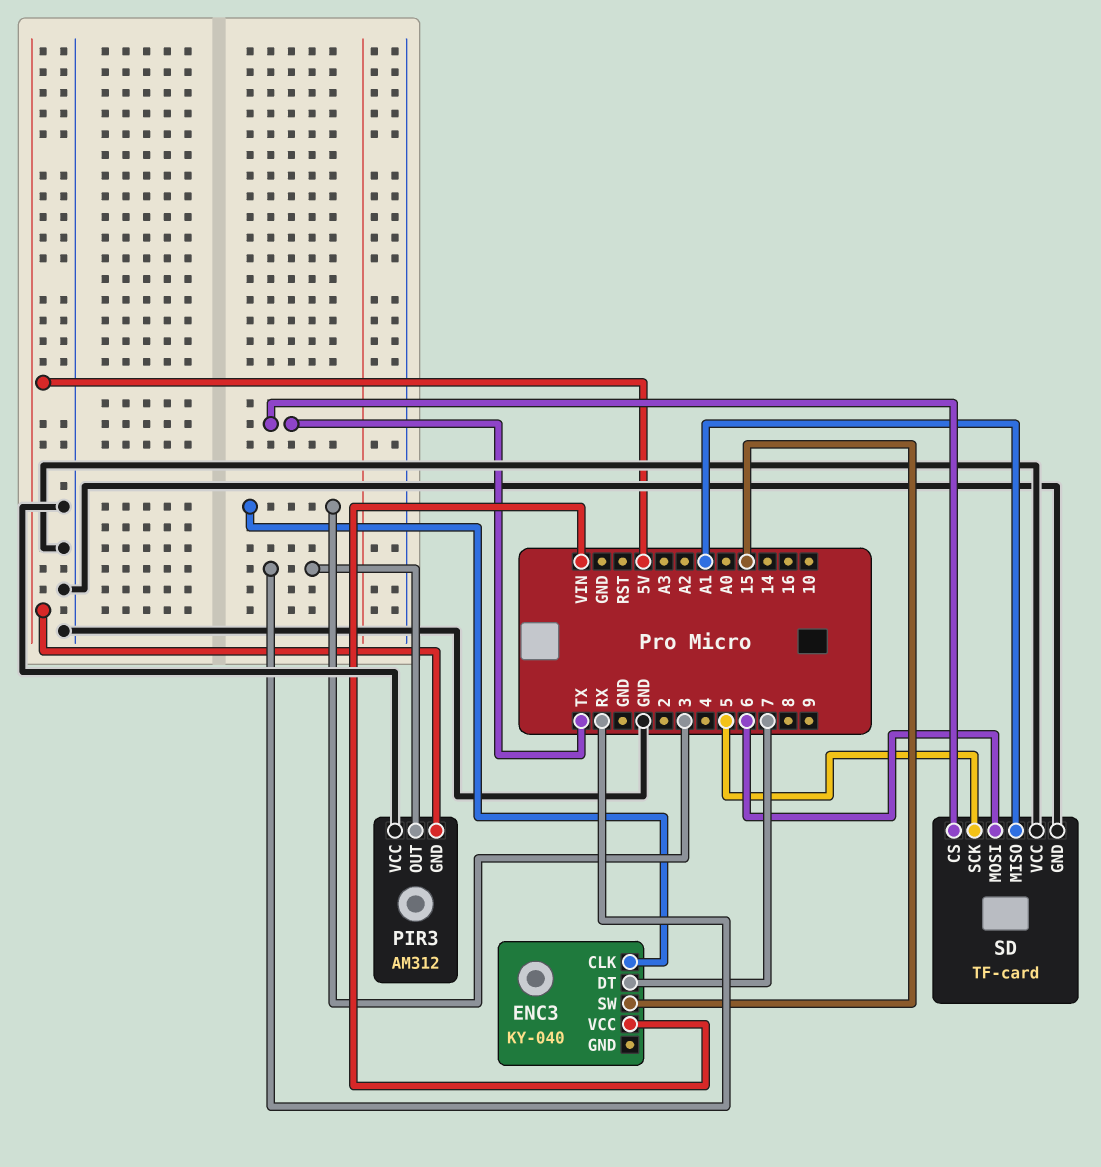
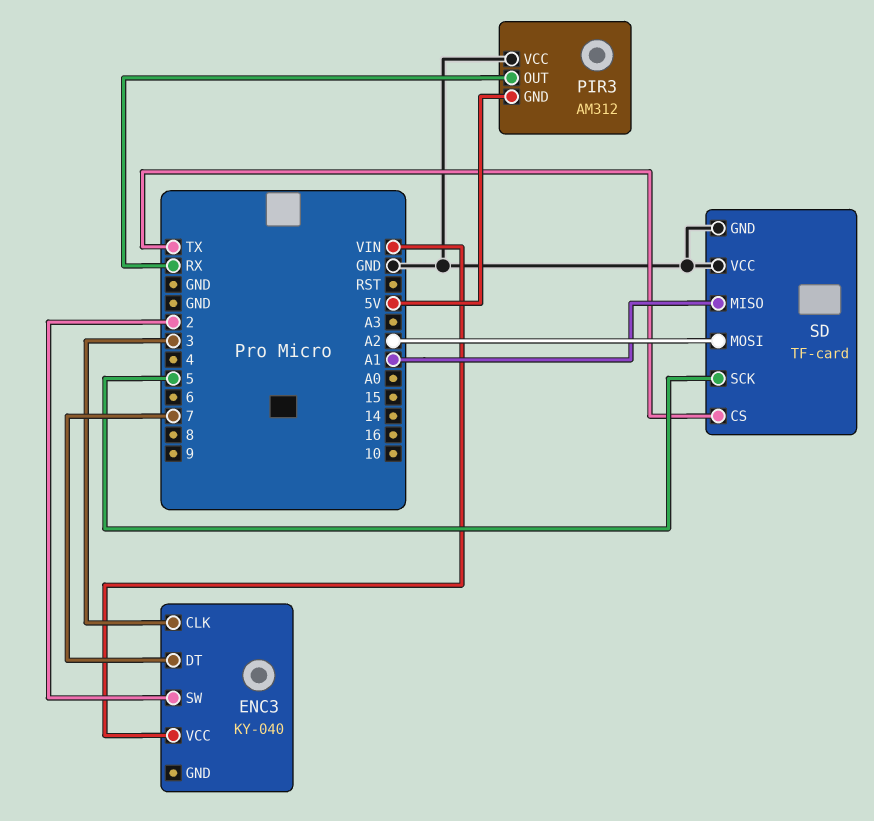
ENC3 pin SW: 15 -> 2
SD pin MOSI: 6 -> A2

